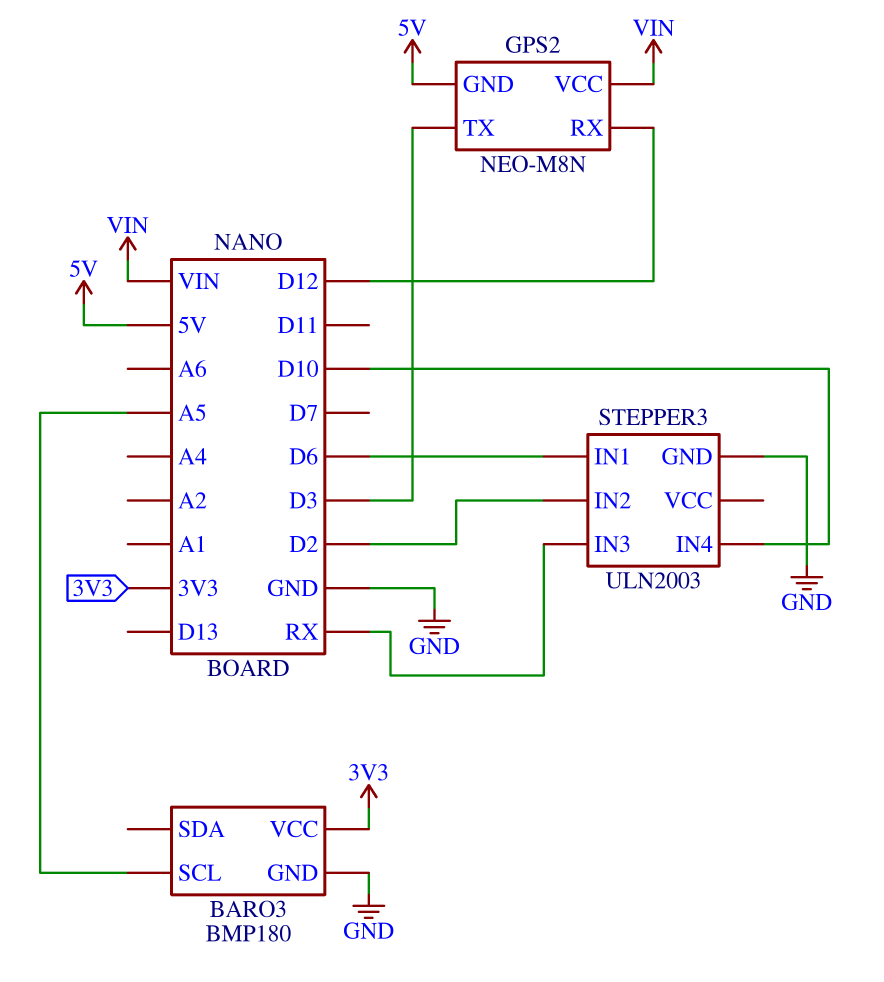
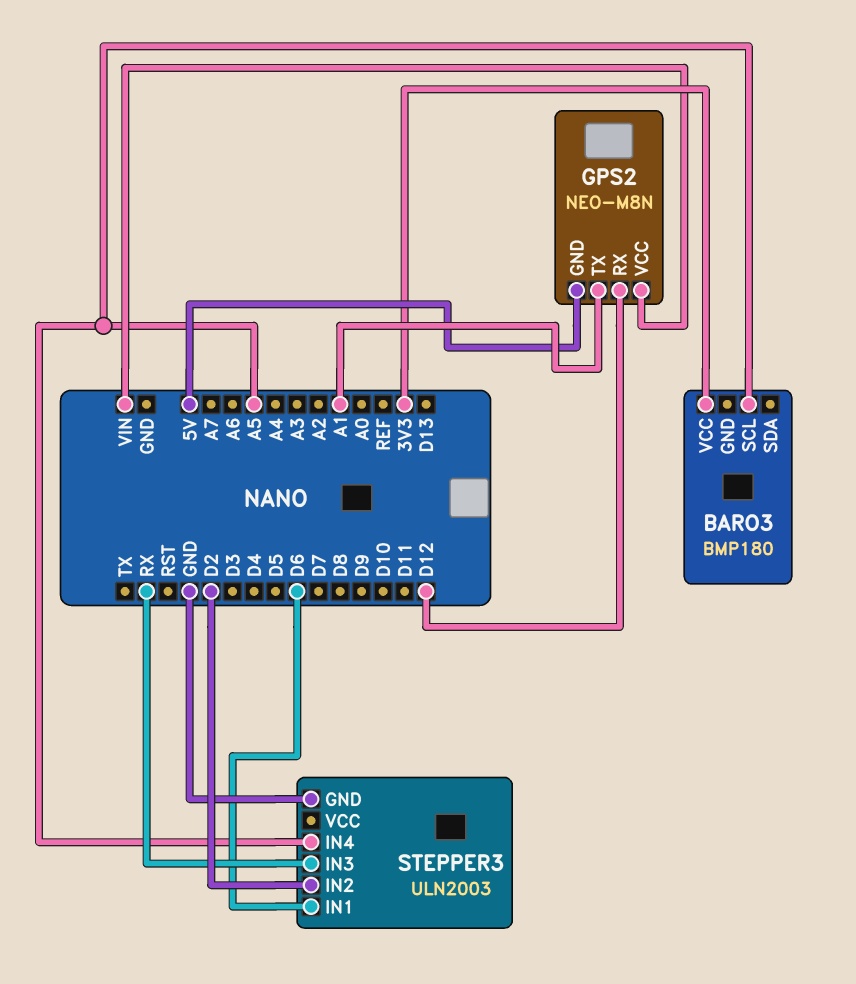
BARO3 pin GND: GND -> none
GPS2 pin TX: D3 -> A1
STEPPER3 pin IN4: D10 -> A5

